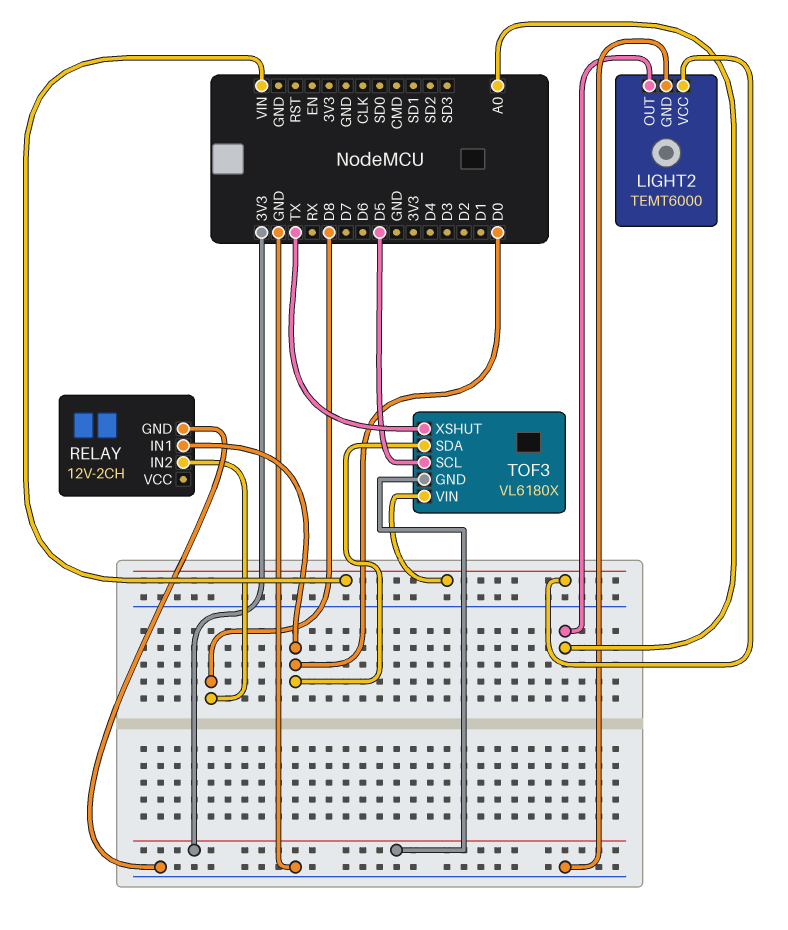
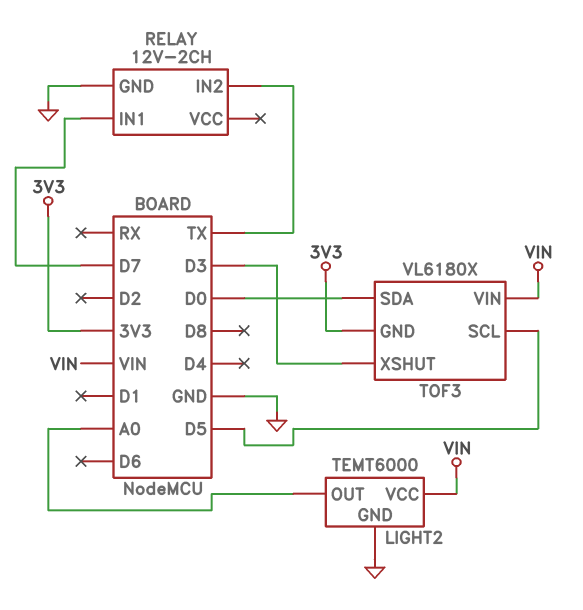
RELAY pin IN1: D0 -> D7
RELAY pin IN2: D8 -> TX
TOF3 pin XSHUT: TX -> D3

